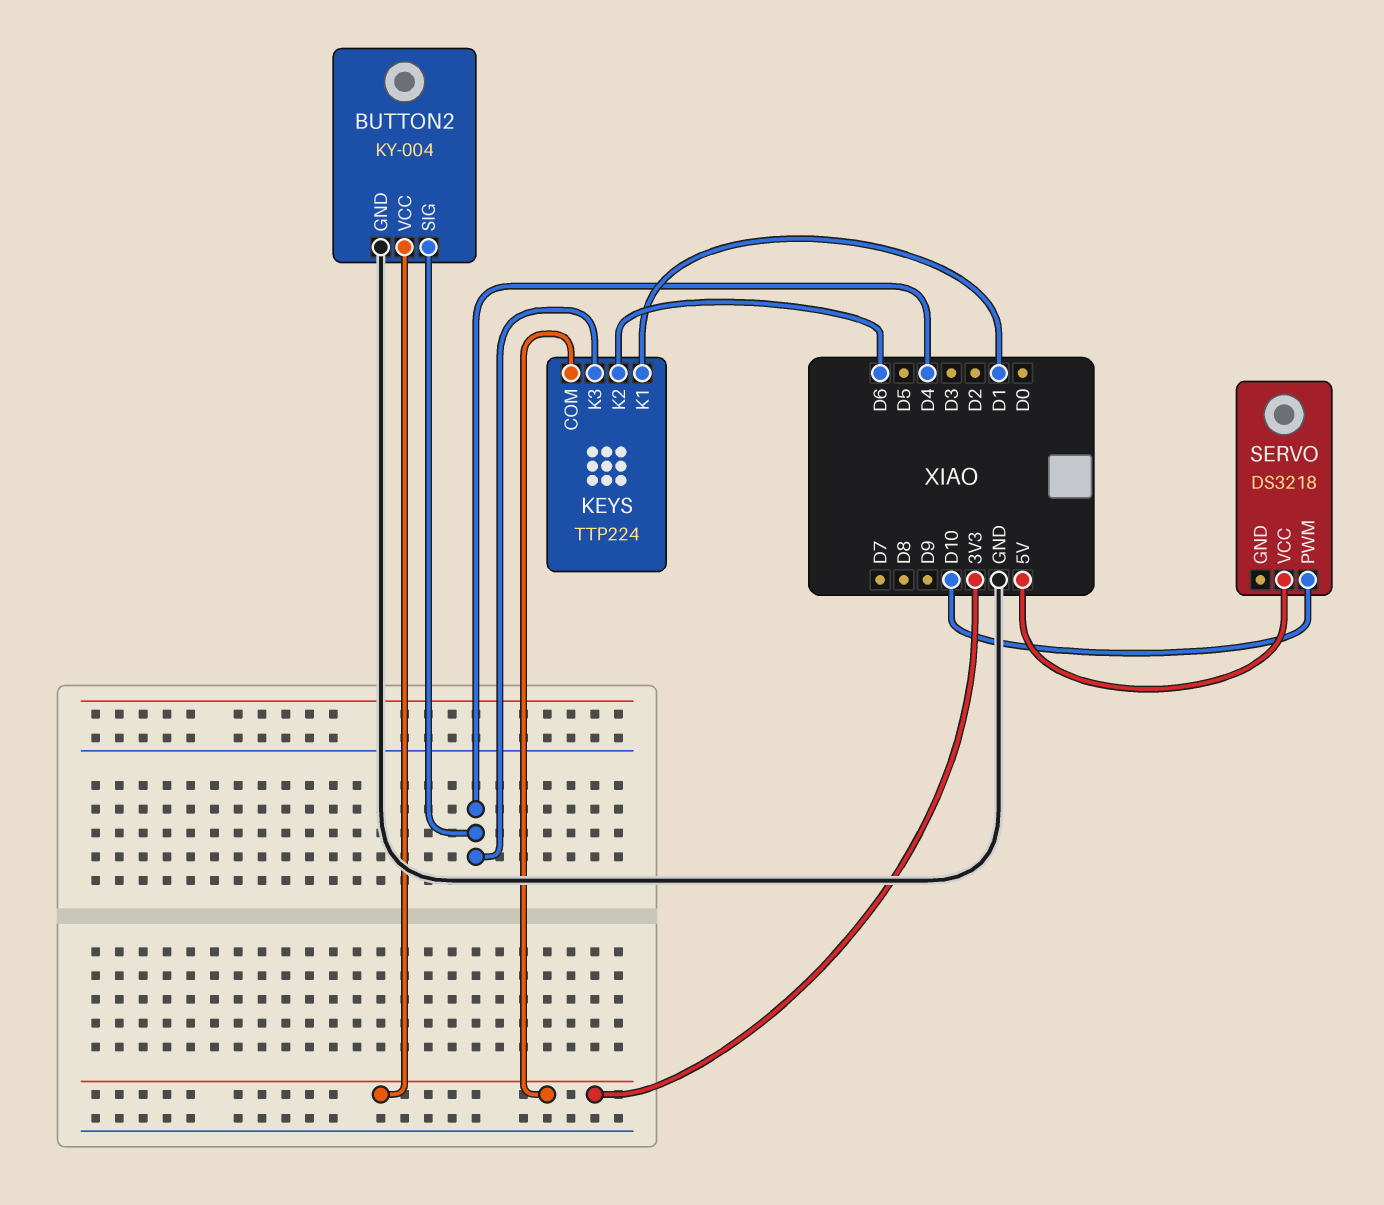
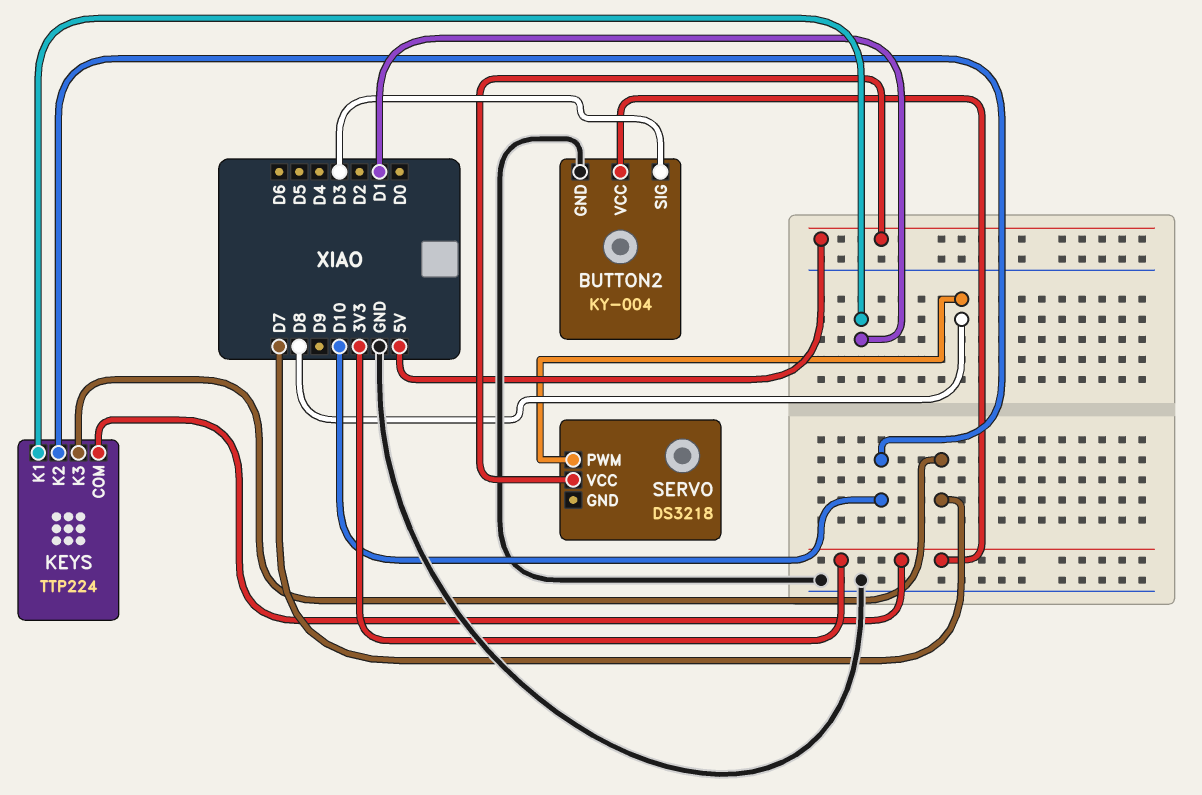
BUTTON2 pin SIG: D4 -> D3
KEYS pin K2: D6 -> D10
KEYS pin K3: D4 -> D7
SERVO pin PWM: D10 -> D8

